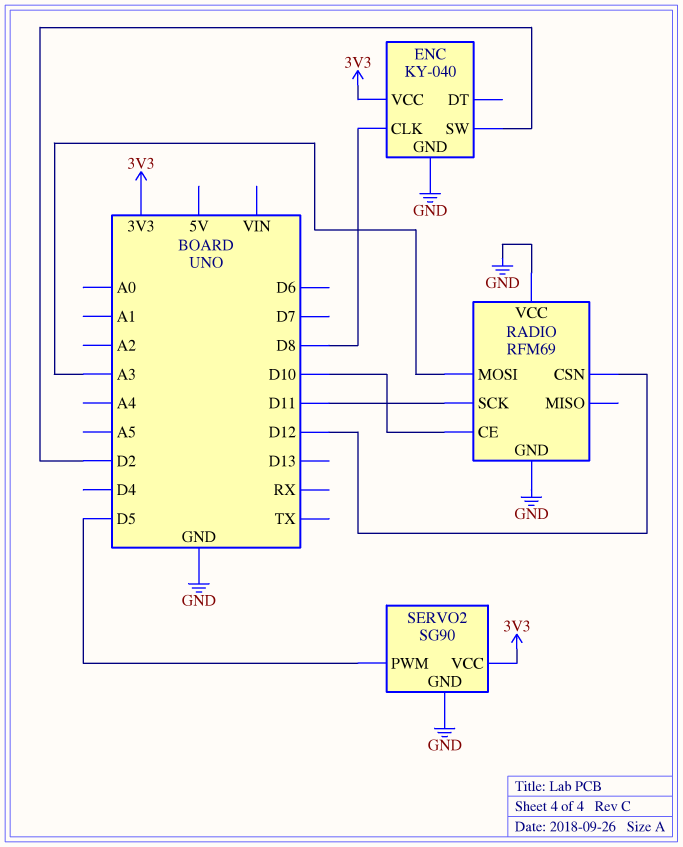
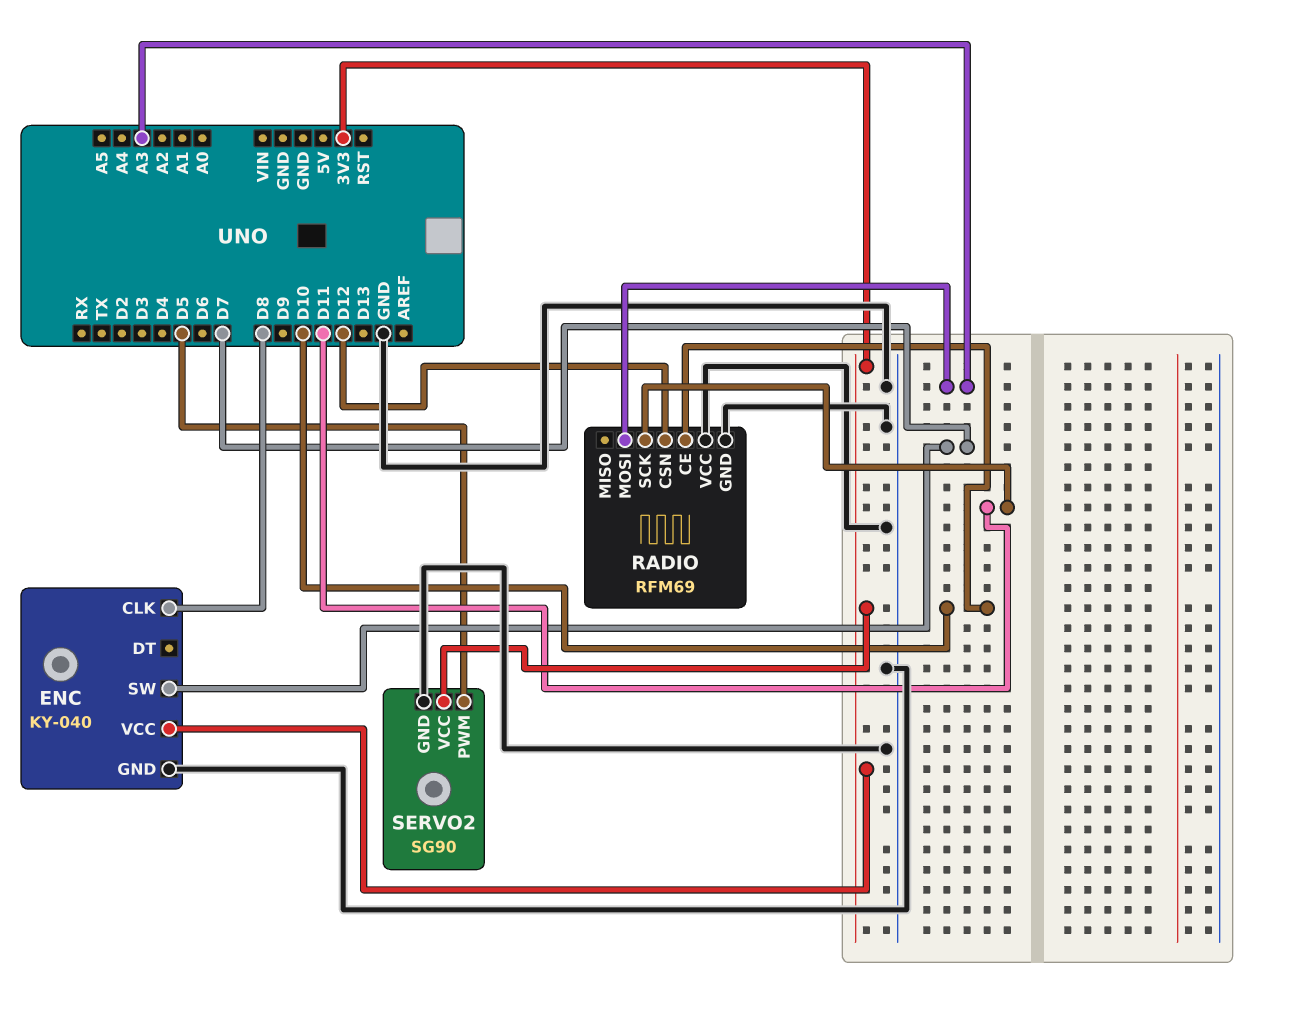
ENC pin SW: D2 -> D7

